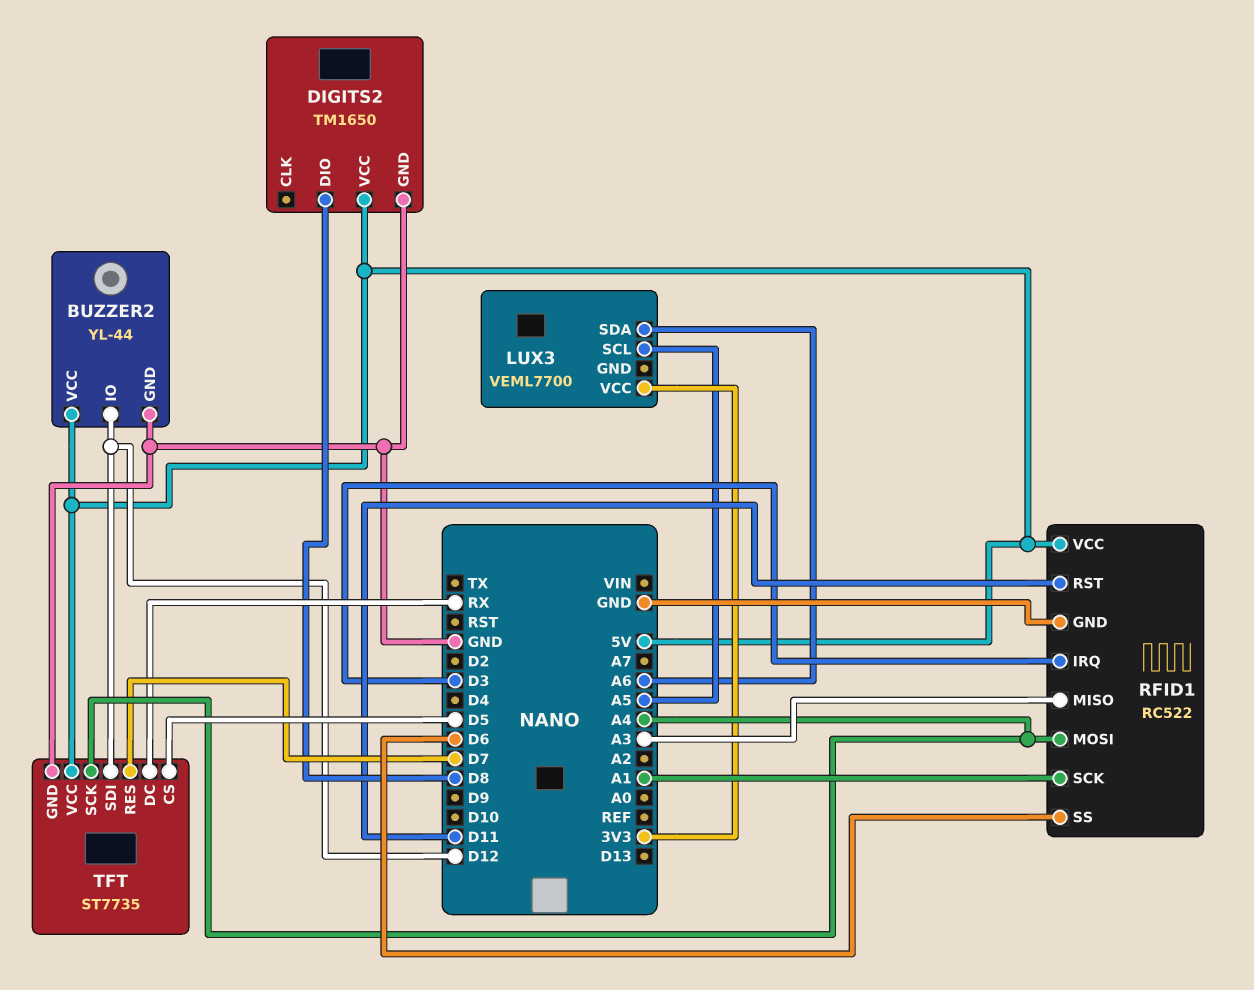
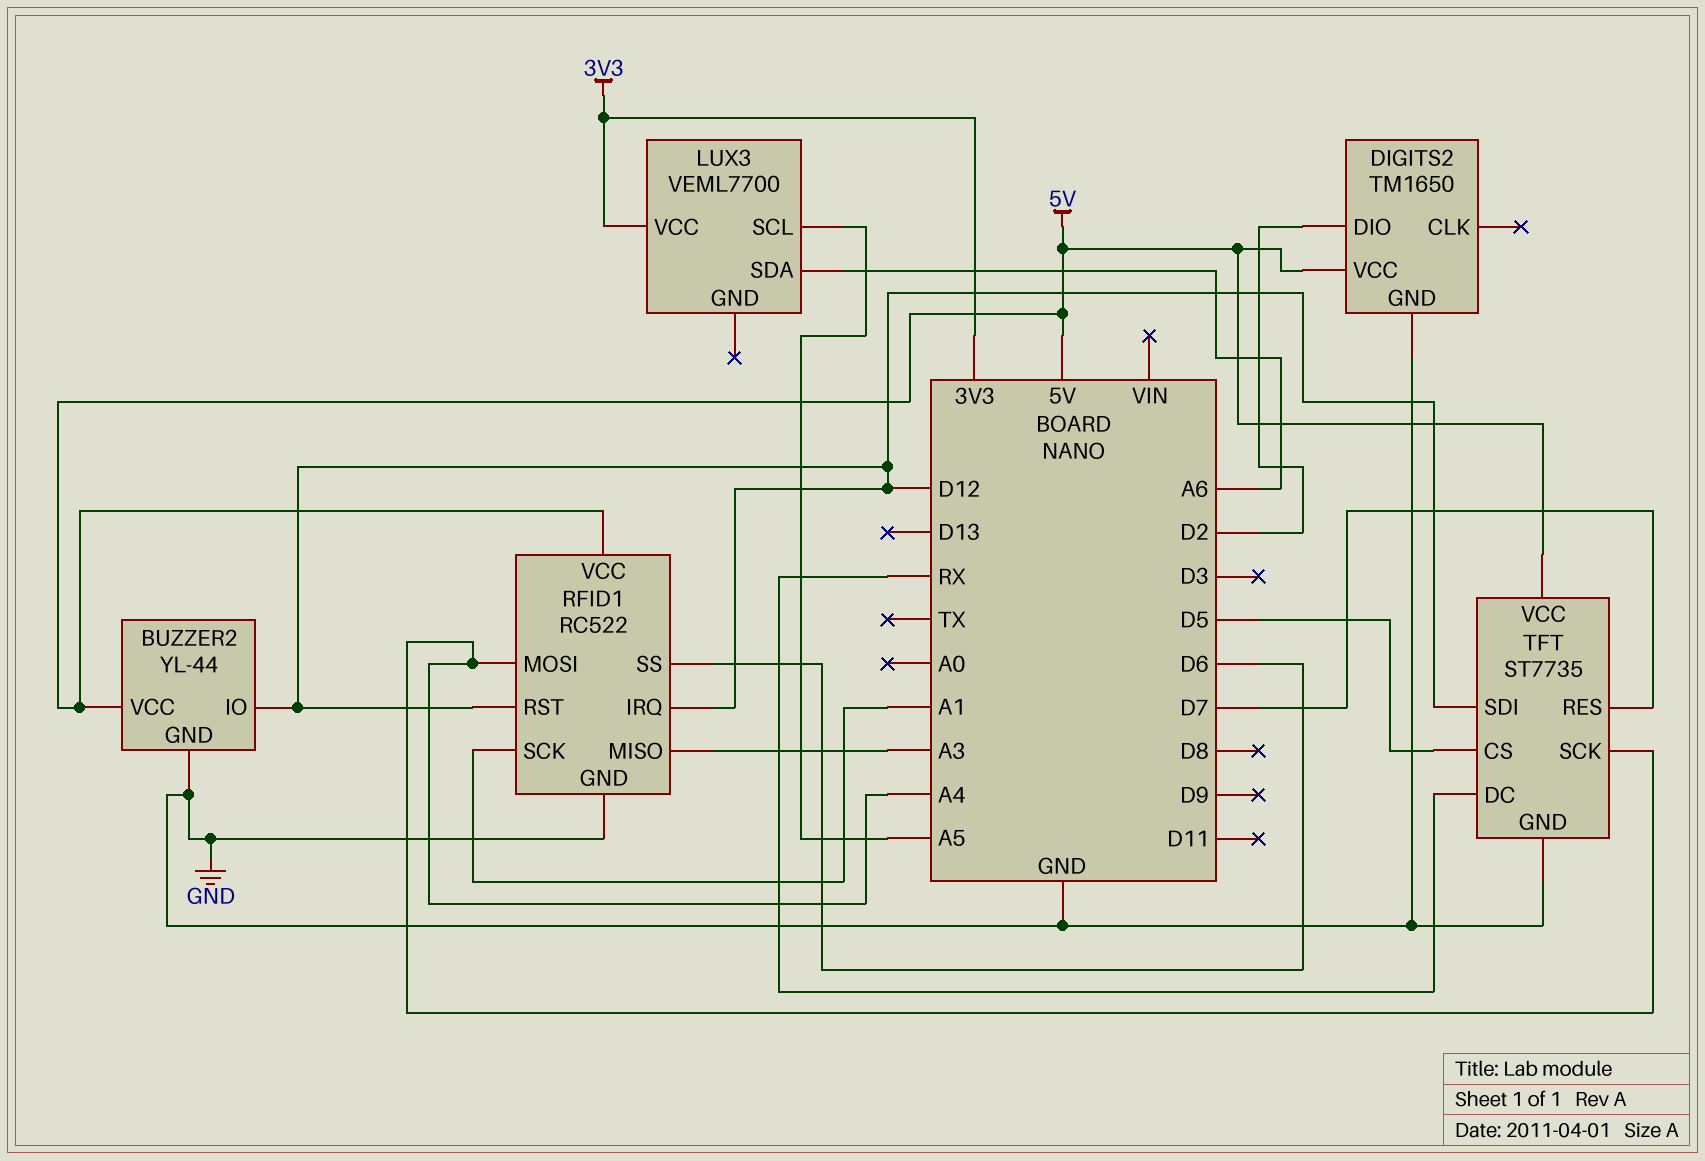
DIGITS2 pin DIO: D8 -> D2
RFID1 pin IRQ: D3 -> D12
RFID1 pin RST: D11 -> D12

